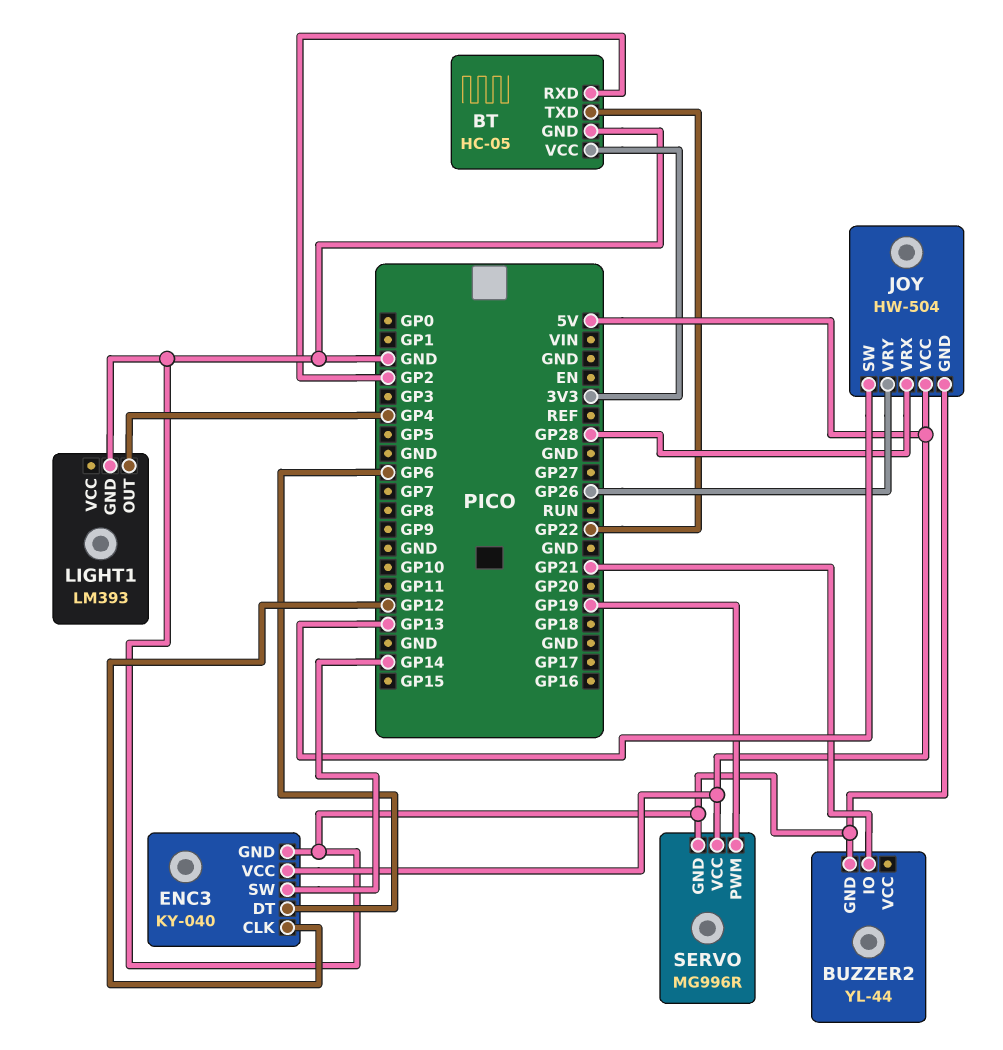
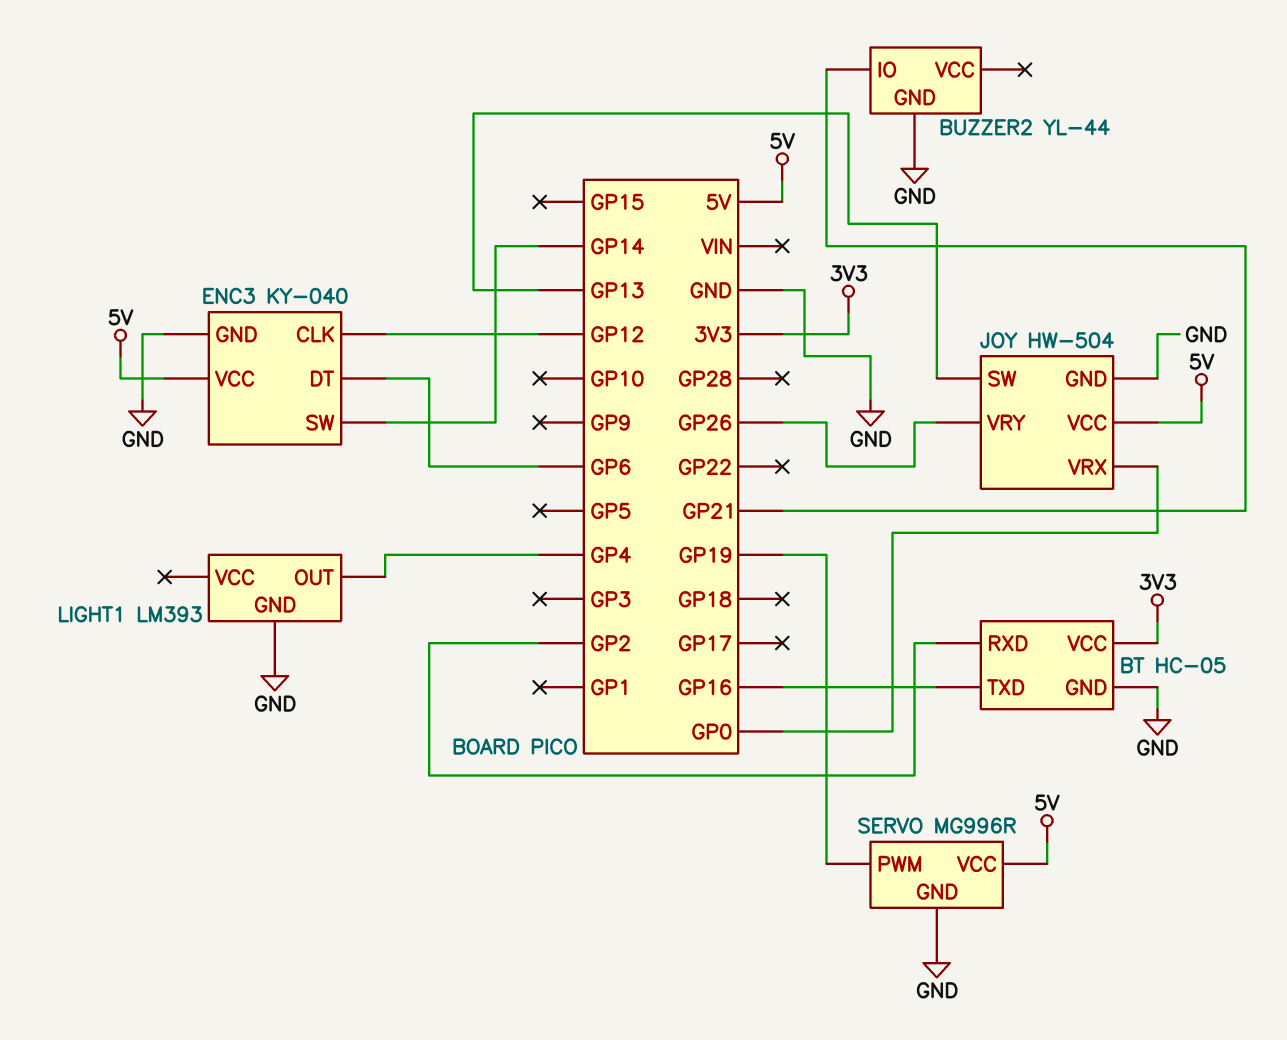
BT pin TXD: GP22 -> GP16
JOY pin VRX: GP28 -> GP0

